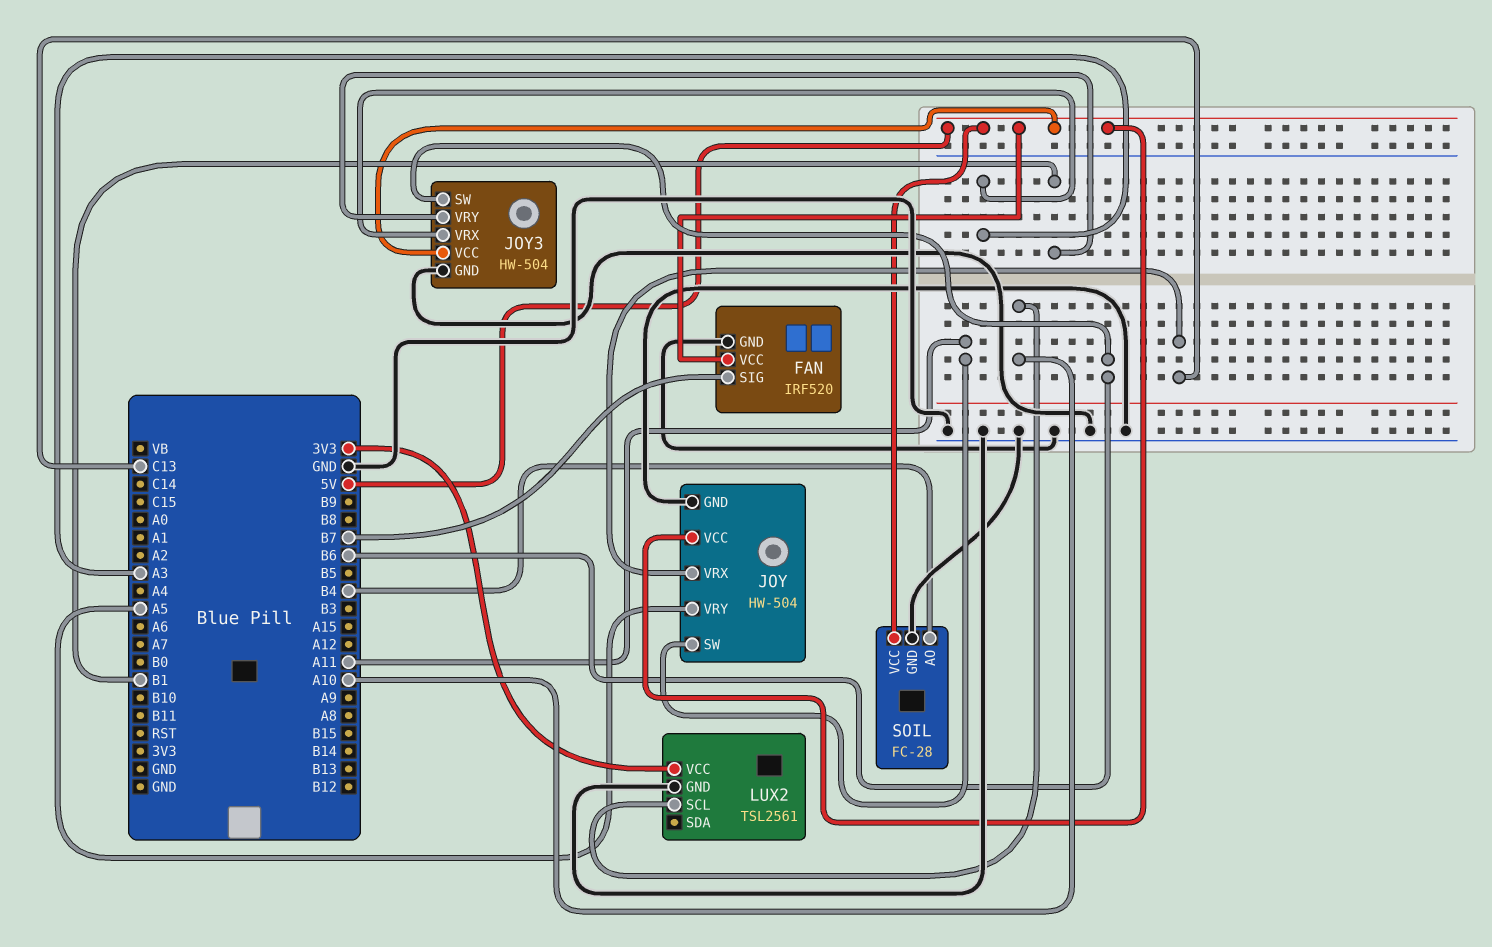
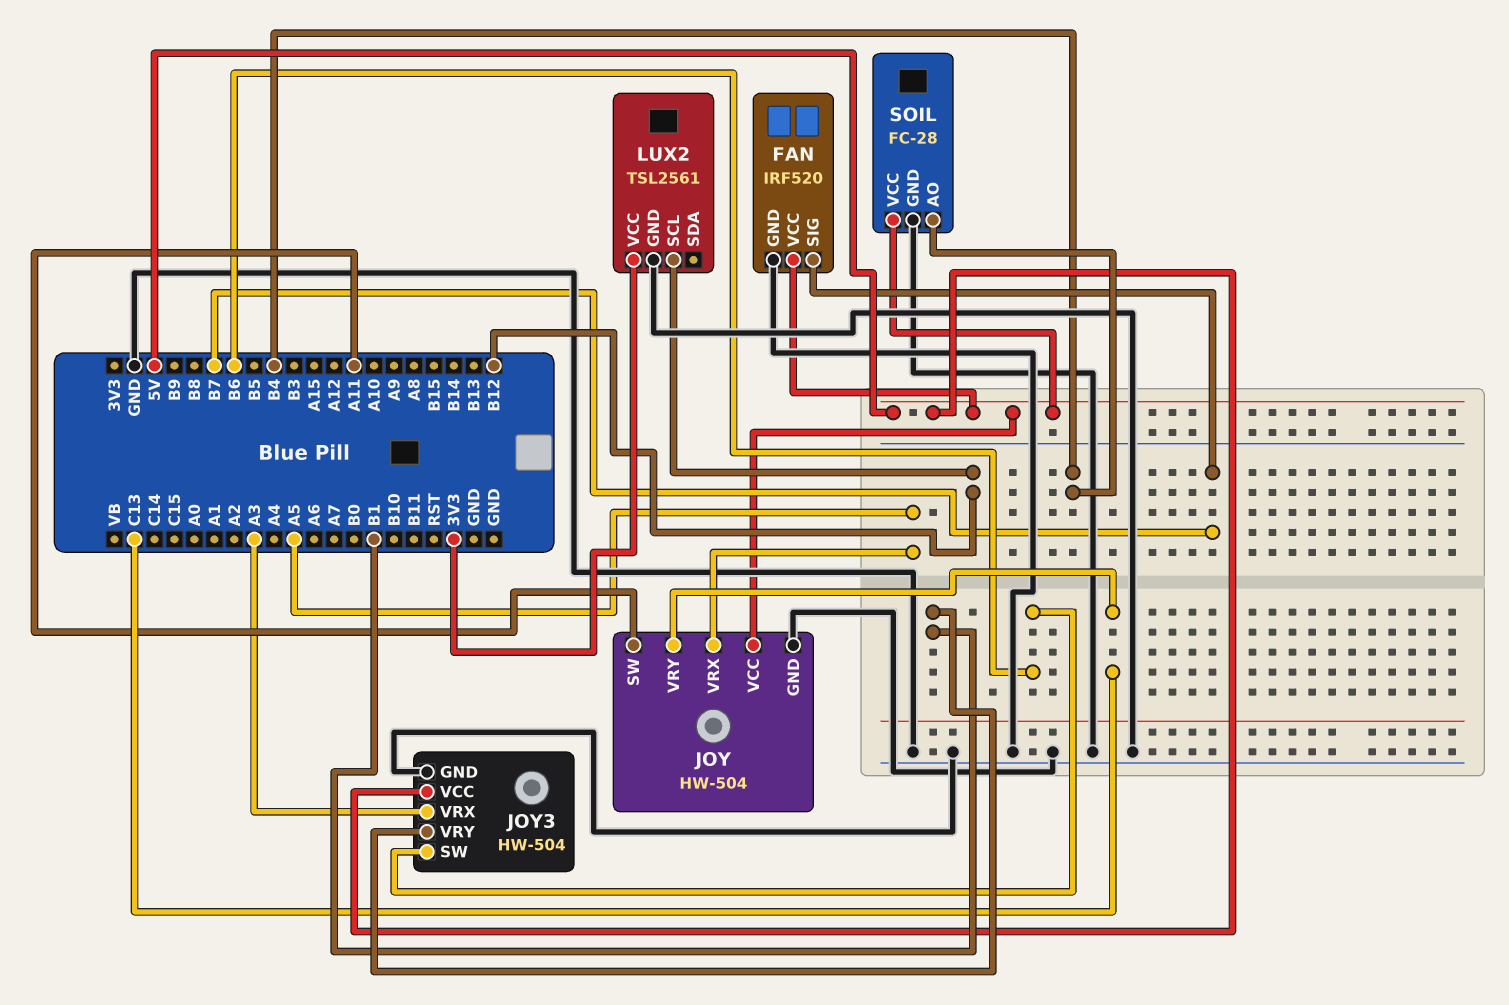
JOY pin VRX: C13 -> A5
JOY pin VRY: A5 -> C13
LUX2 pin SCL: A10 -> B12

